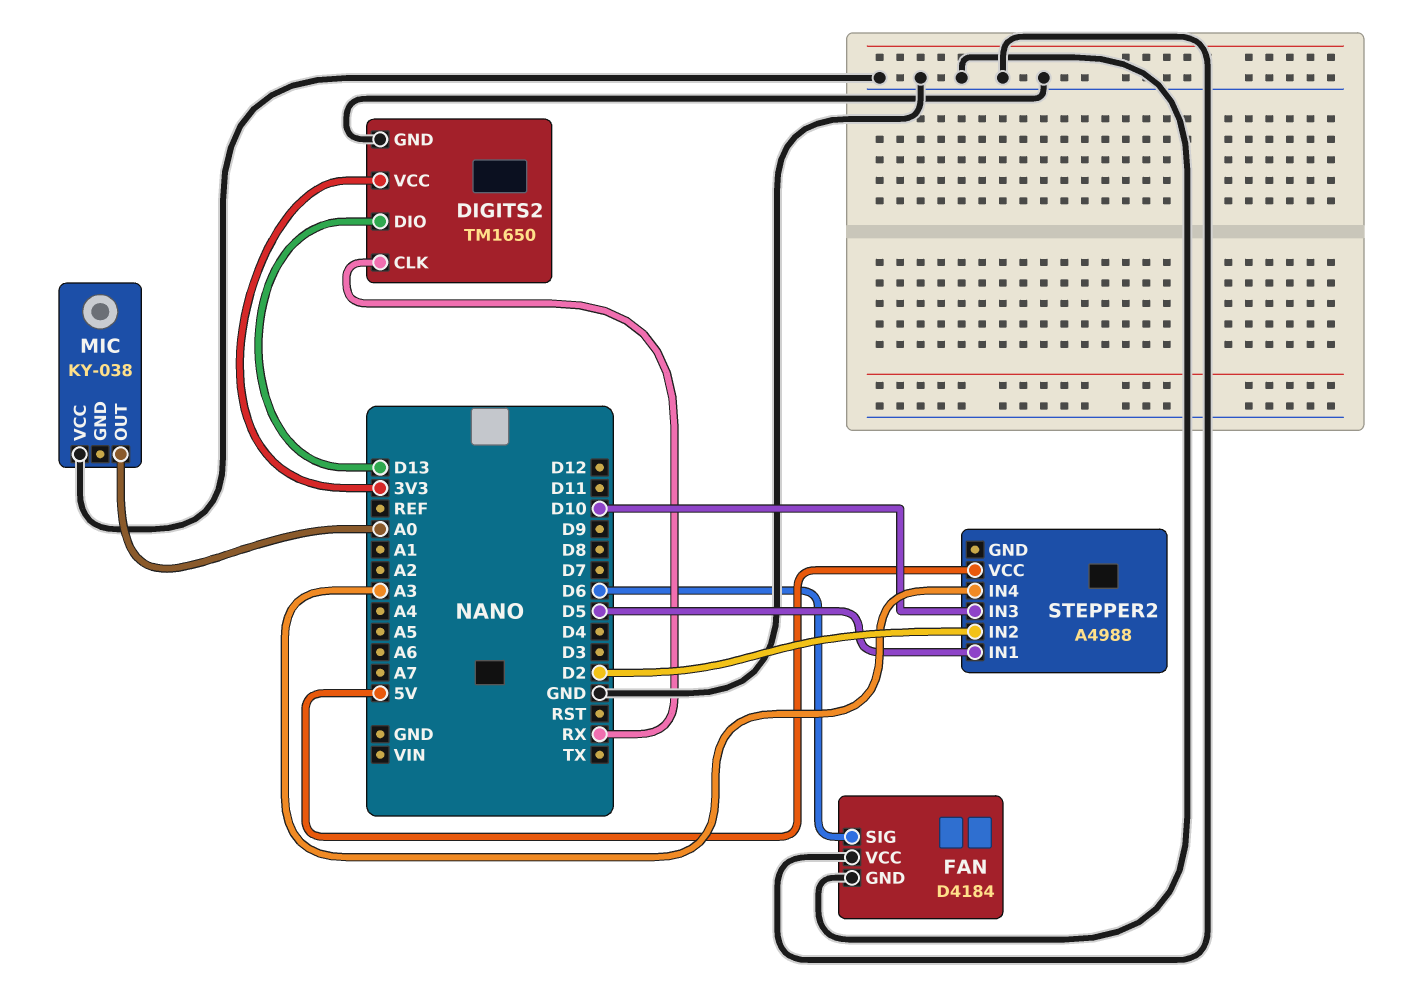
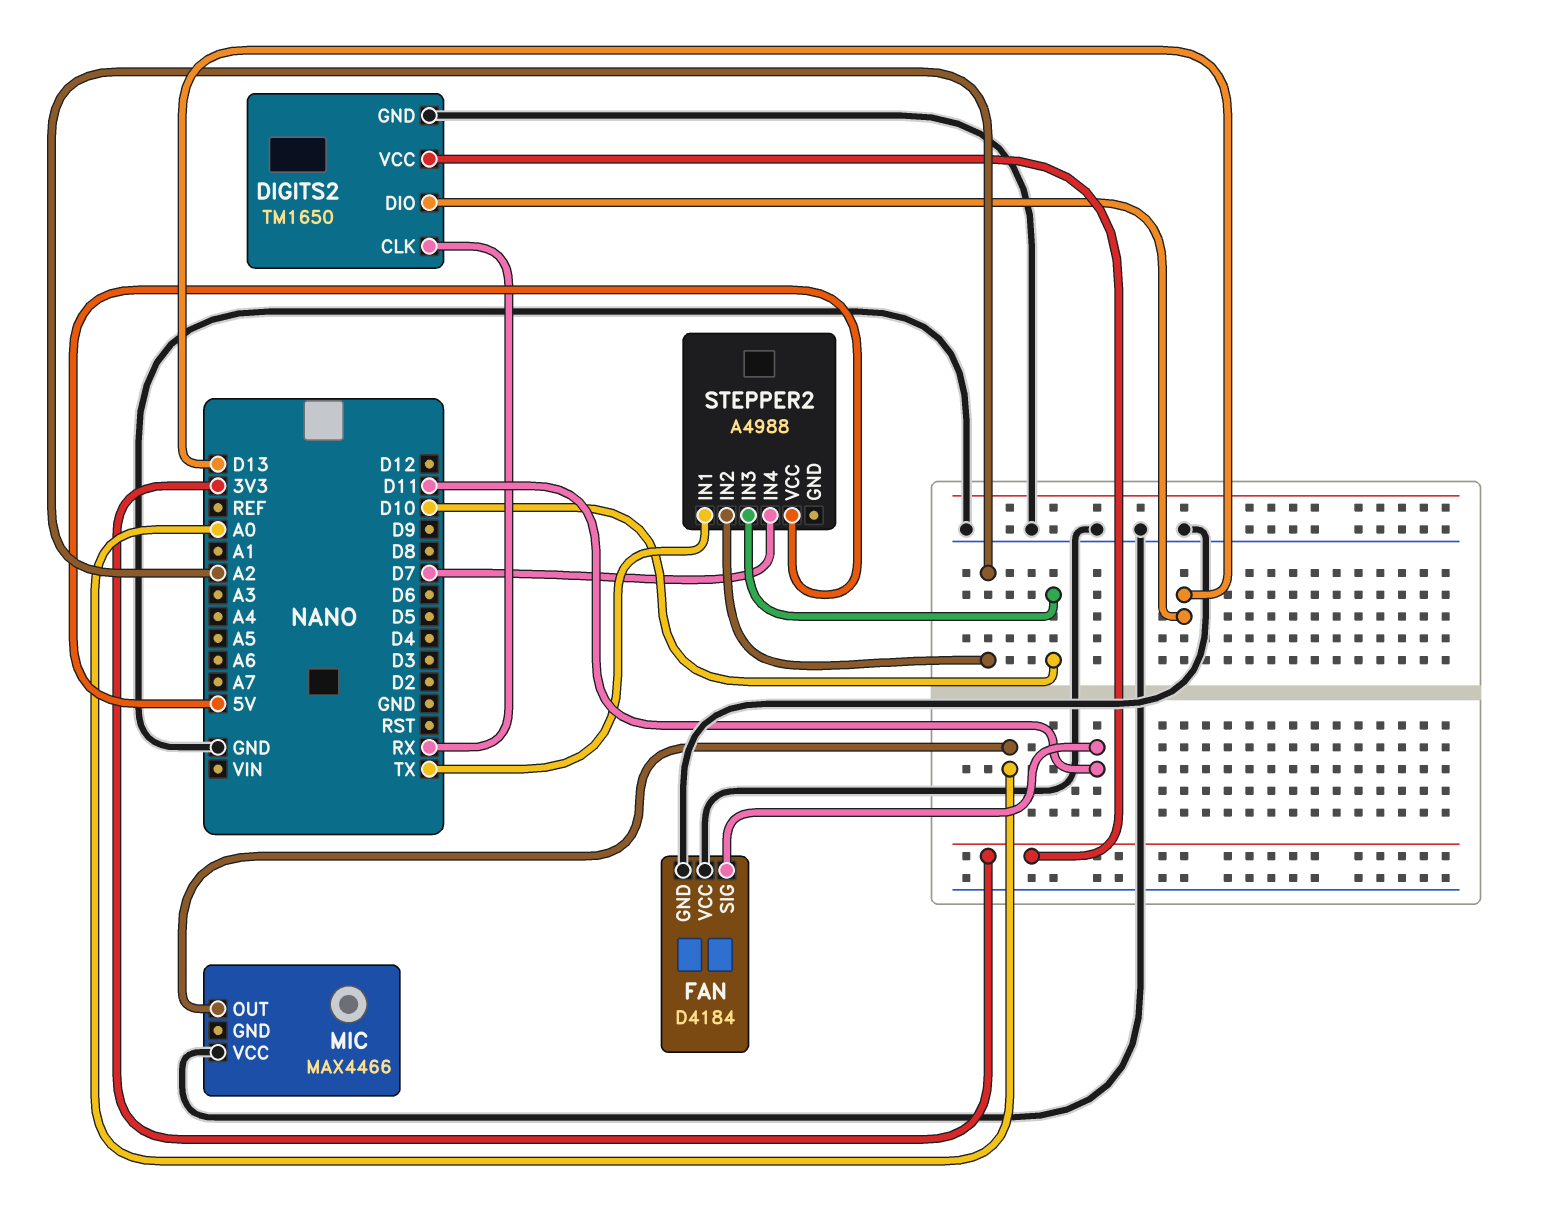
FAN pin SIG: D6 -> D11
MIC: KY-038 -> MAX4466
STEPPER2 pin IN1: D5 -> TX
STEPPER2 pin IN2: D2 -> A2
STEPPER2 pin IN4: A3 -> D7

